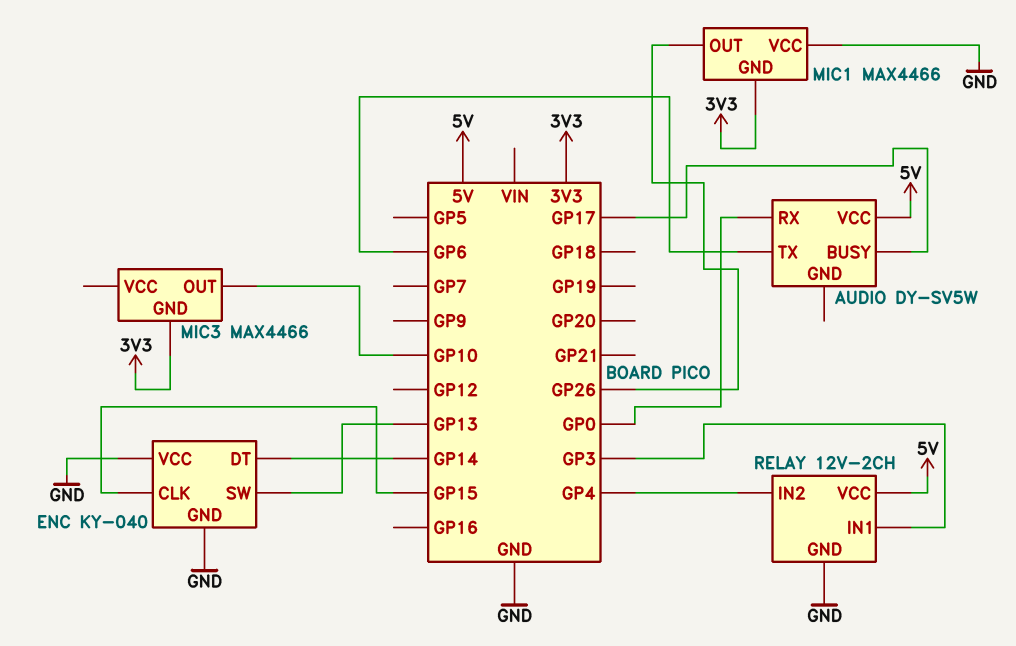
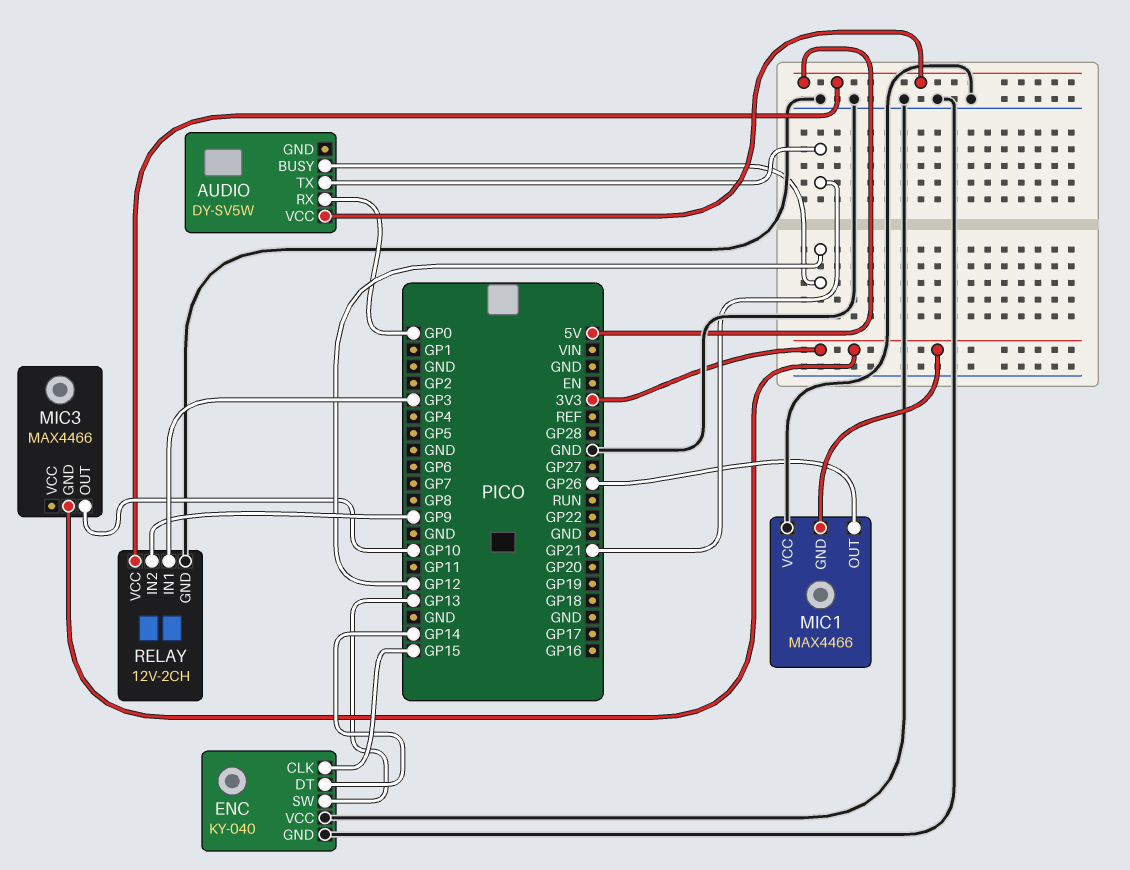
AUDIO pin BUSY: GP17 -> GP12
AUDIO pin TX: GP6 -> GP21
RELAY pin IN2: GP4 -> GP9

